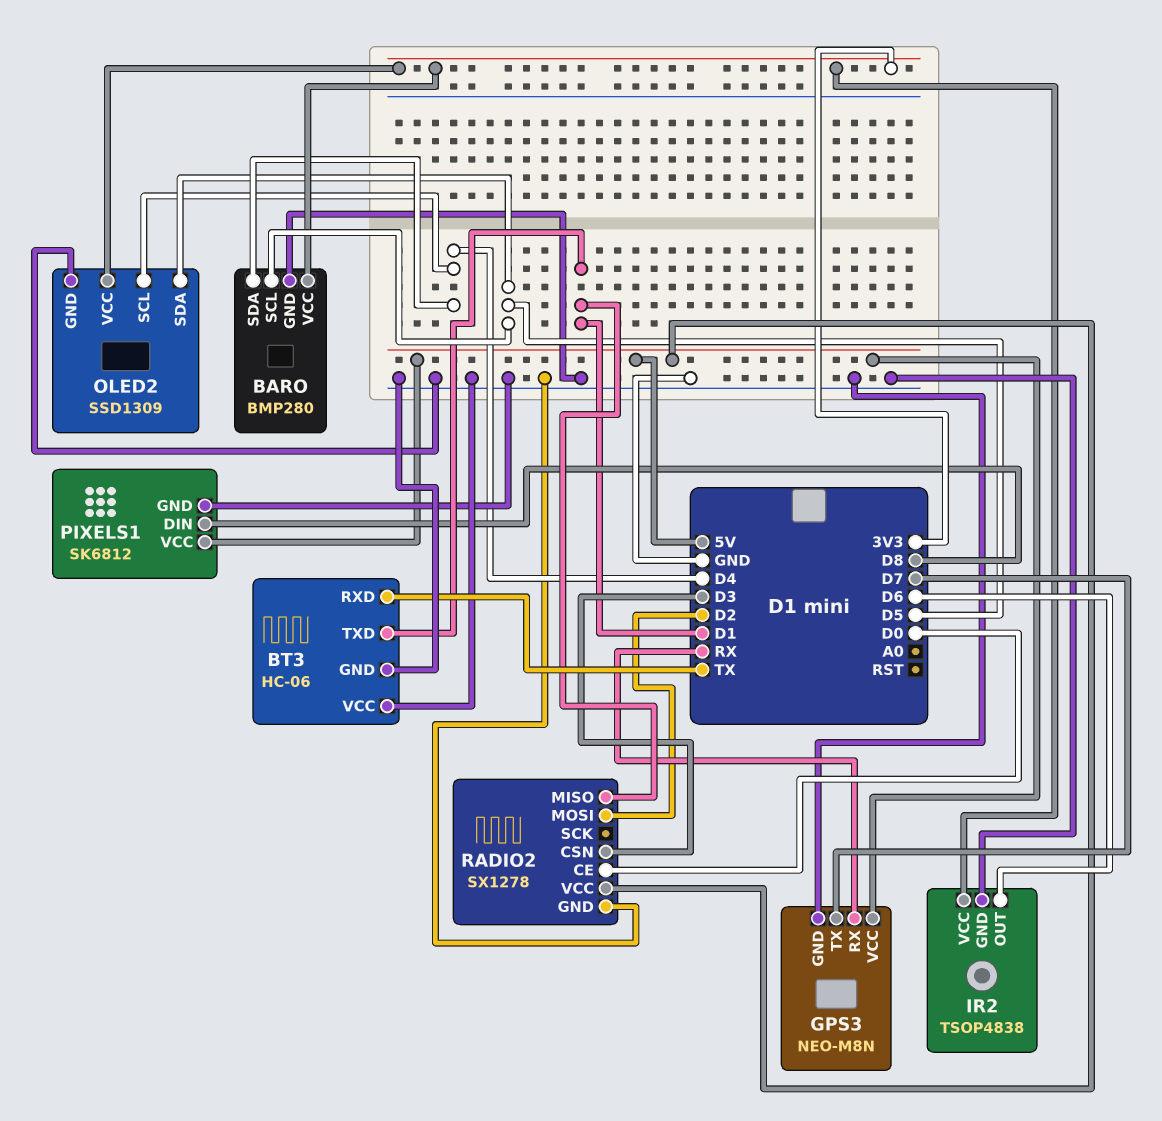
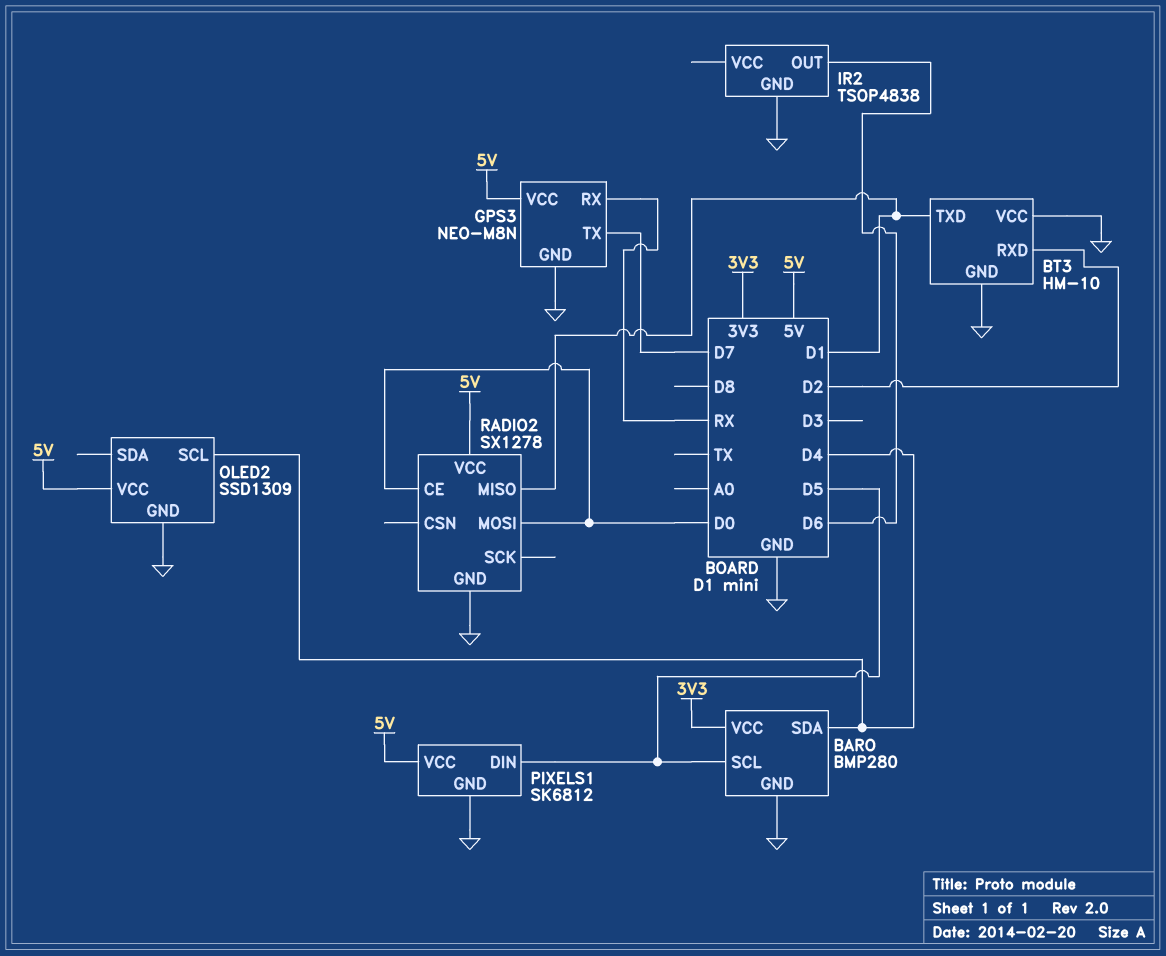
BT3: HC-06 -> HM-10
BT3 pin RXD: TX -> D2
IR2 pin VCC: 3V3 -> none
OLED2 pin SDA: D5 -> none
OLED2 pin VCC: 3V3 -> 5V
PIXELS1 pin DIN: D8 -> D5
RADIO2 pin CSN: D3 -> none
RADIO2 pin MOSI: D2 -> D0

